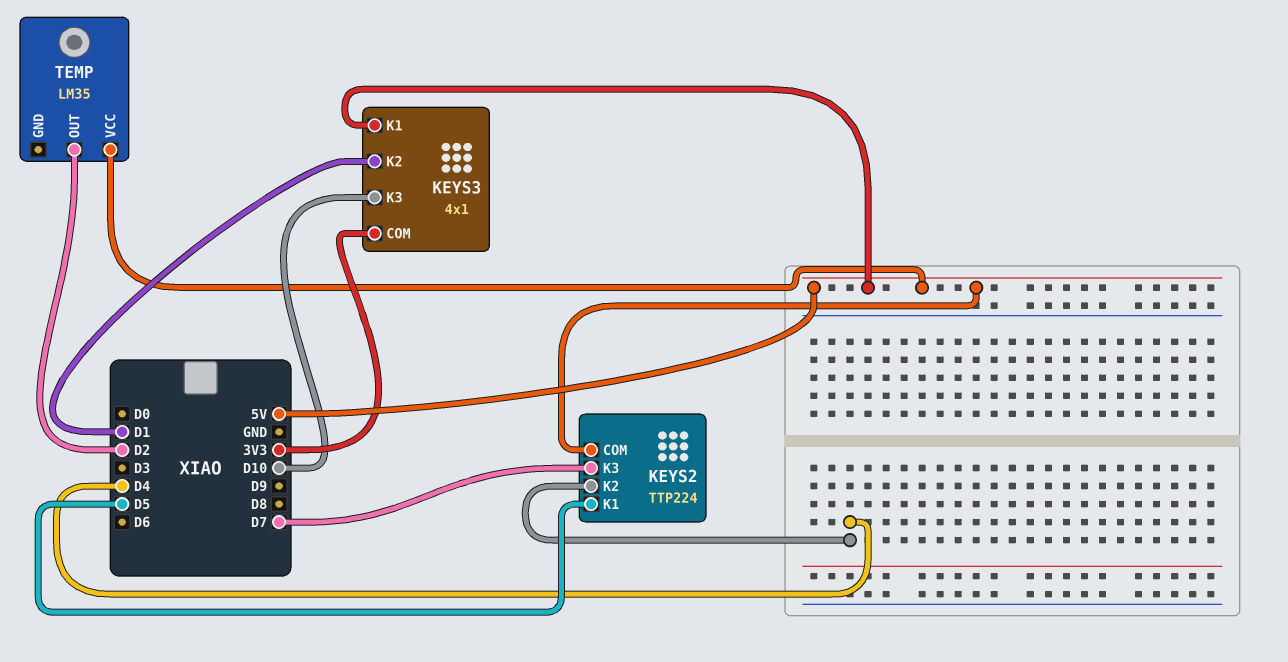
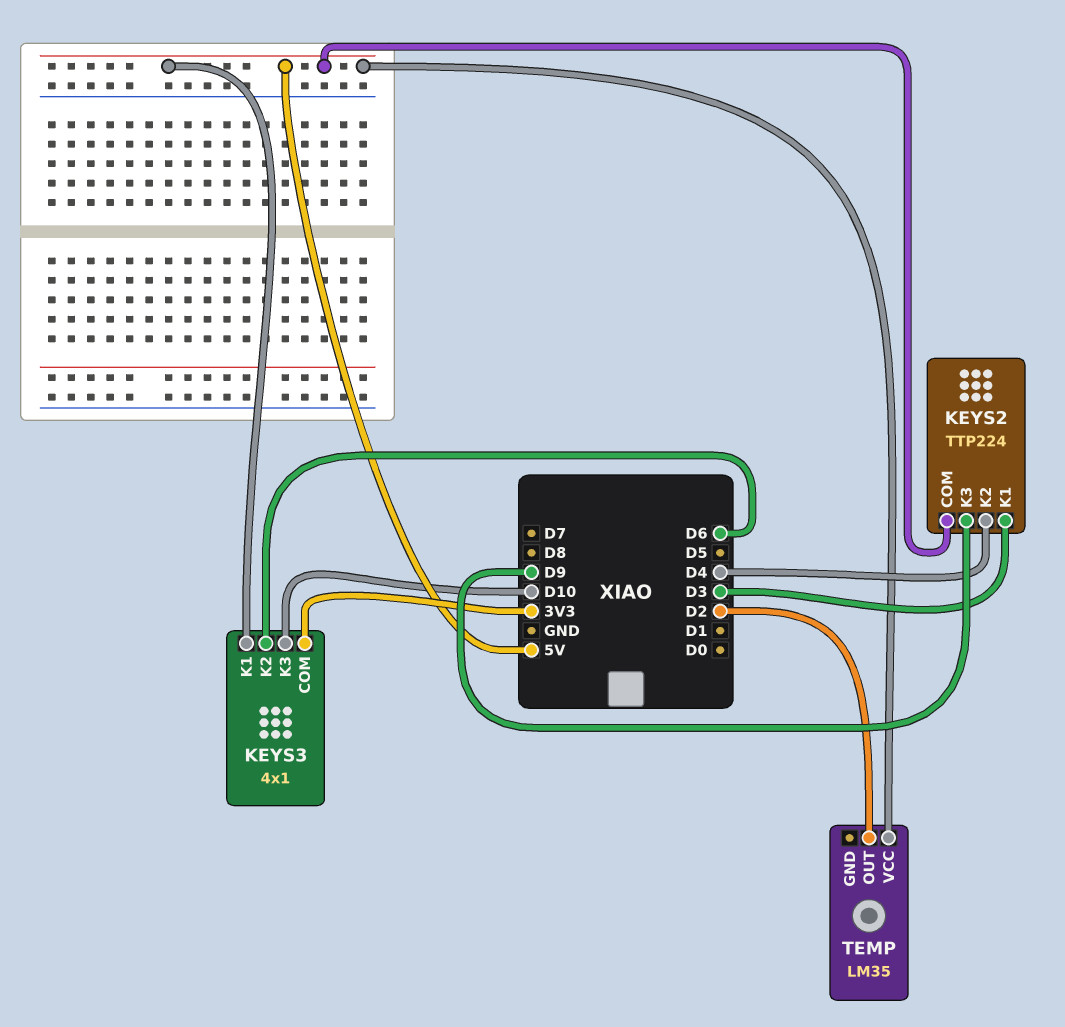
KEYS2 pin K1: D5 -> D3
KEYS2 pin K3: D7 -> D9
KEYS3 pin K2: D1 -> D6

